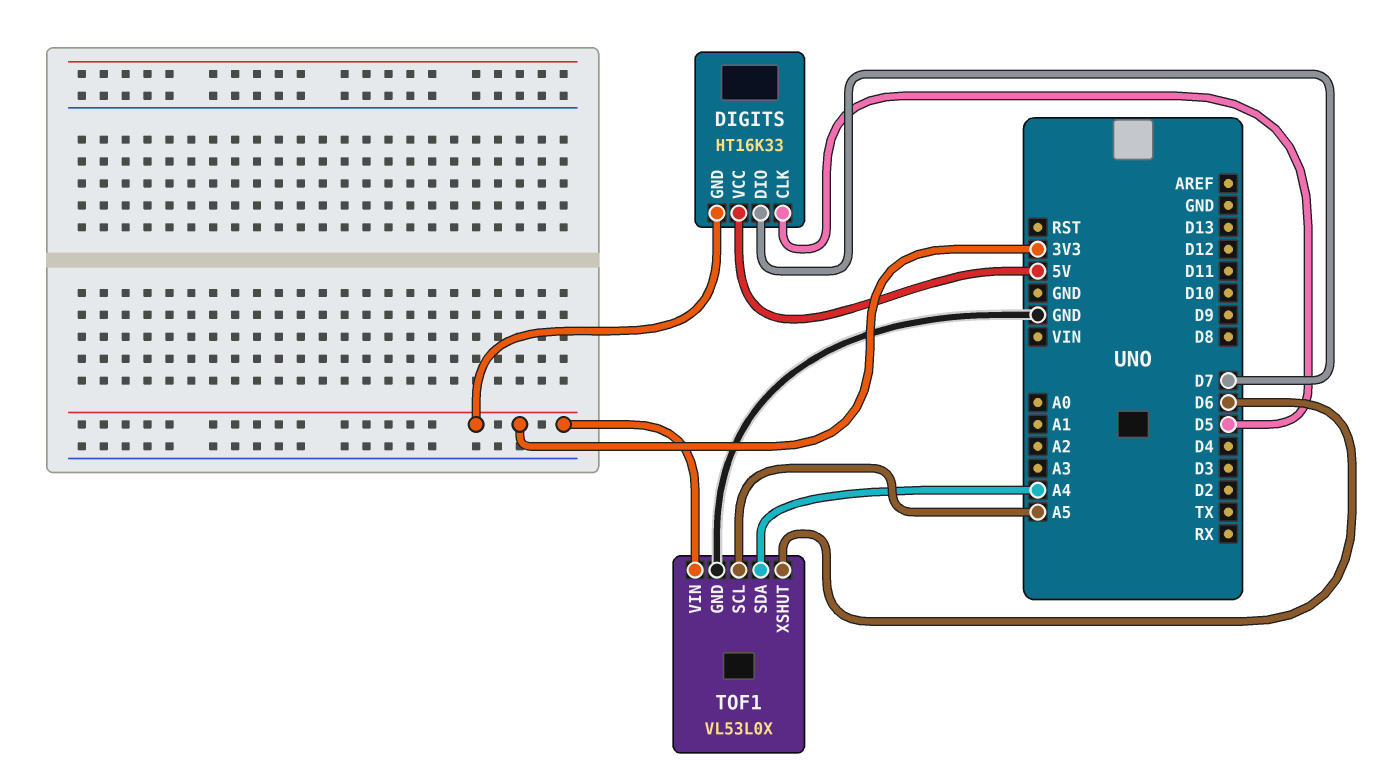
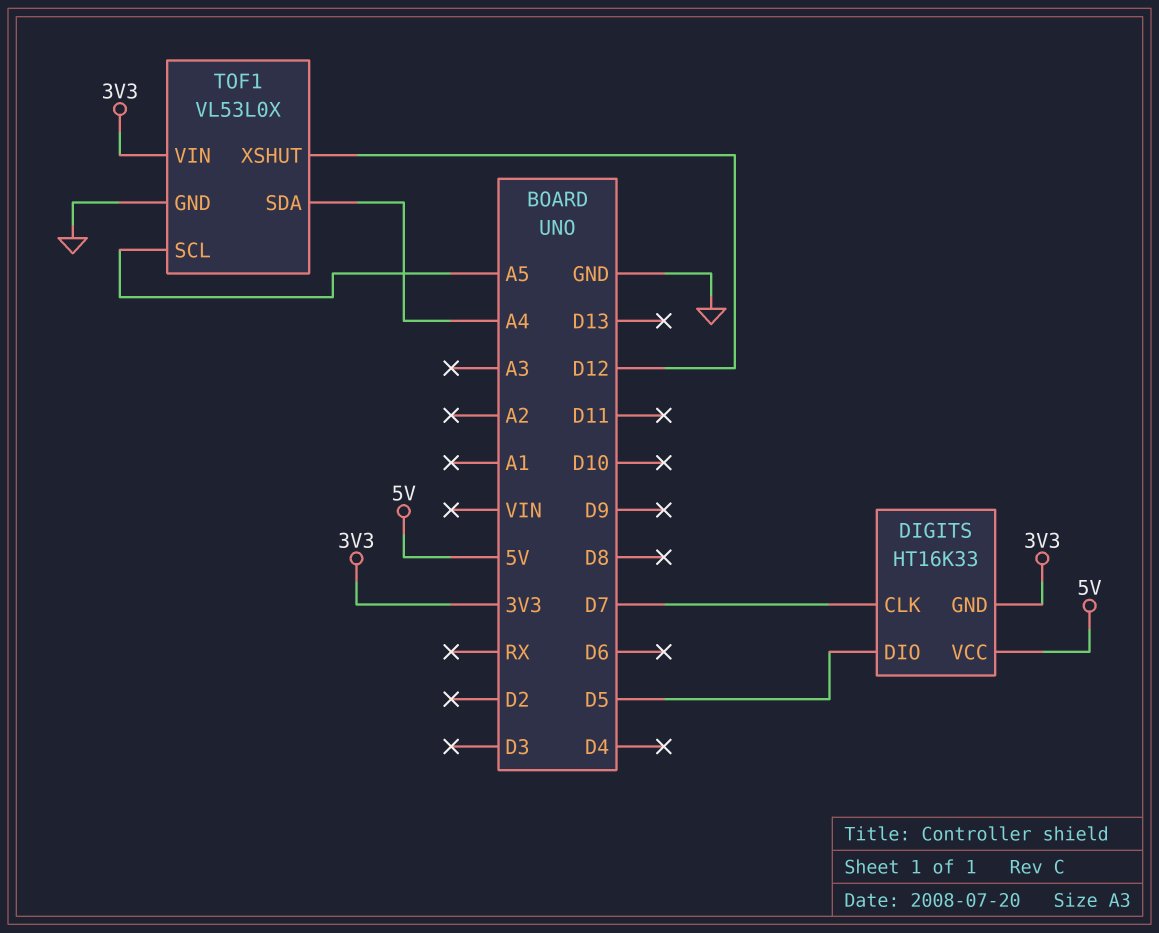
DIGITS pin CLK: D5 -> D7
DIGITS pin DIO: D7 -> D5
TOF1 pin XSHUT: D6 -> D12

